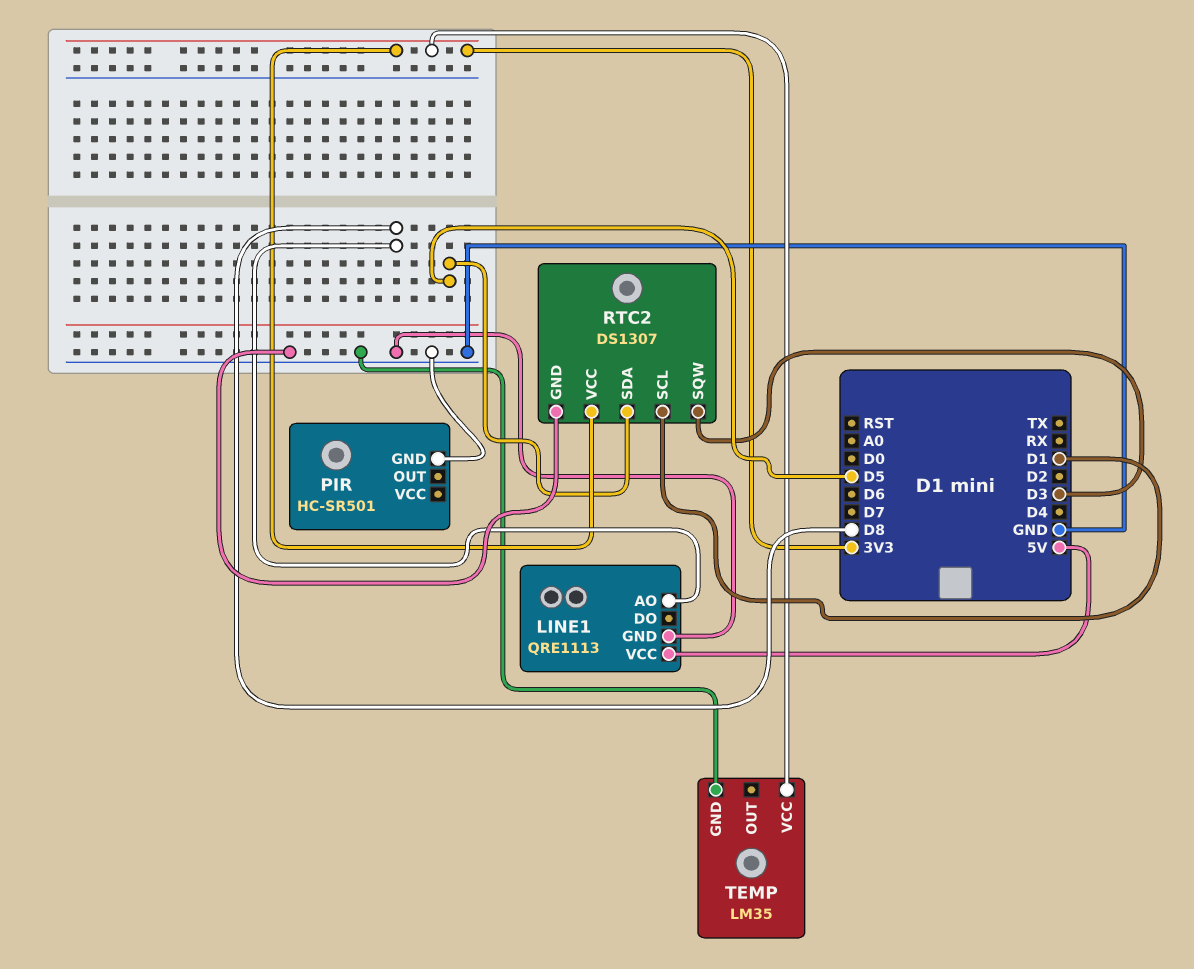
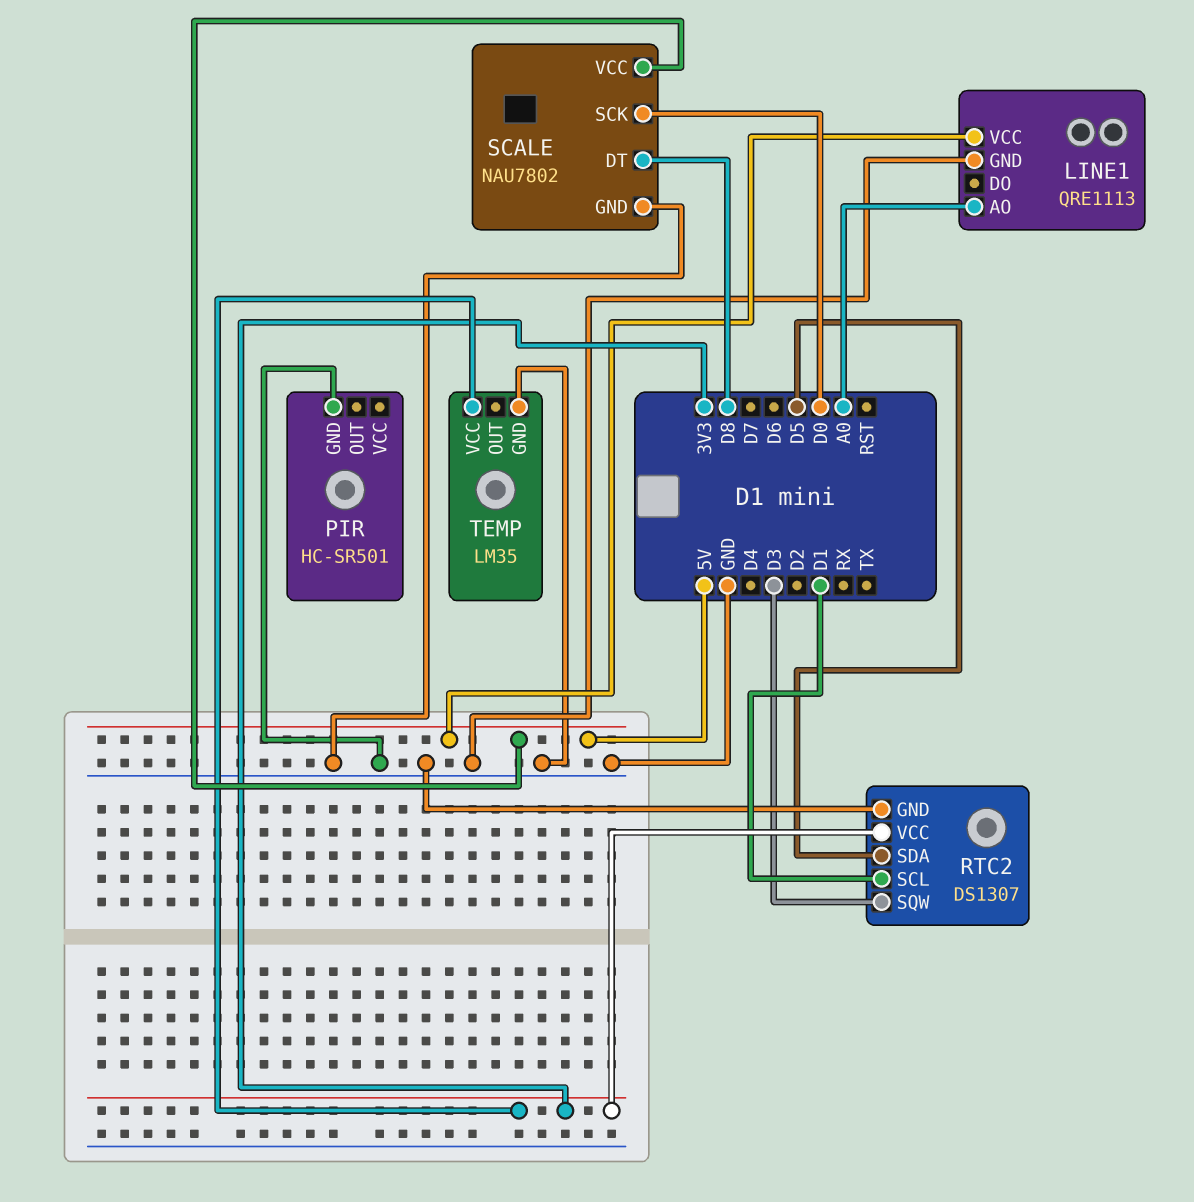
LINE1 pin AO: D8 -> A0
SCALE: none -> NAU7802
SCALE pin DT: none -> D8
SCALE pin GND: none -> GND
SCALE pin SCK: none -> D0
SCALE pin VCC: none -> 5V

